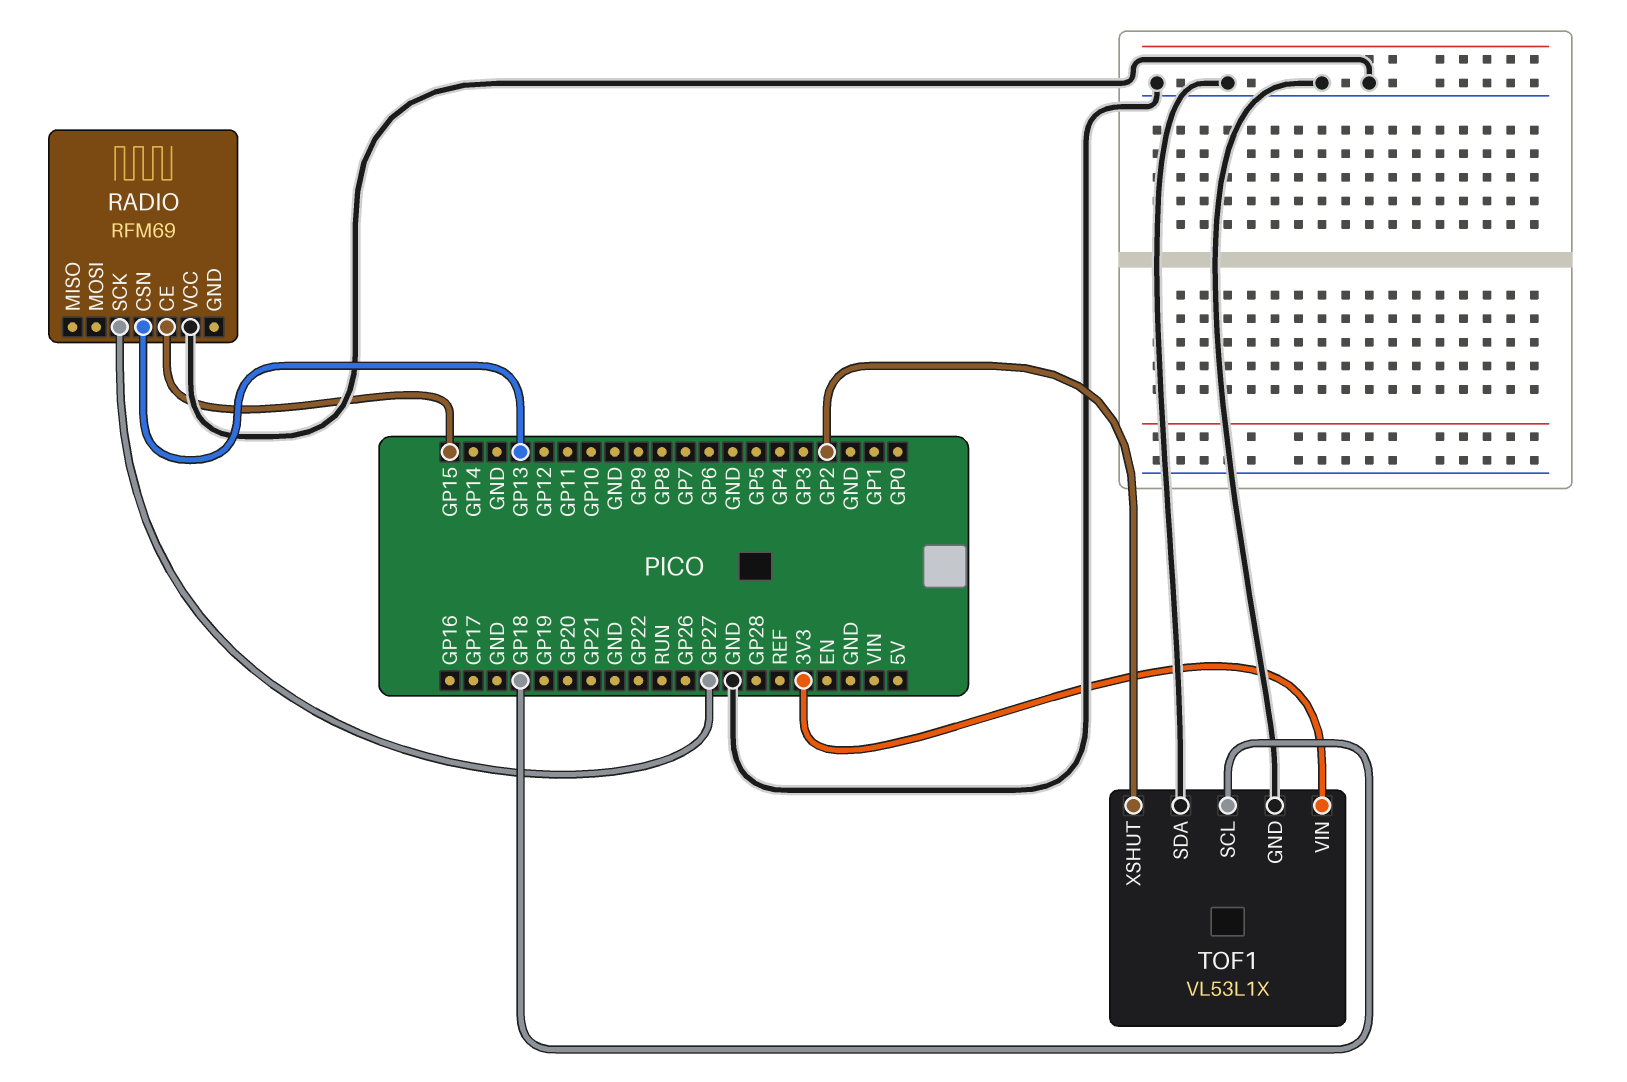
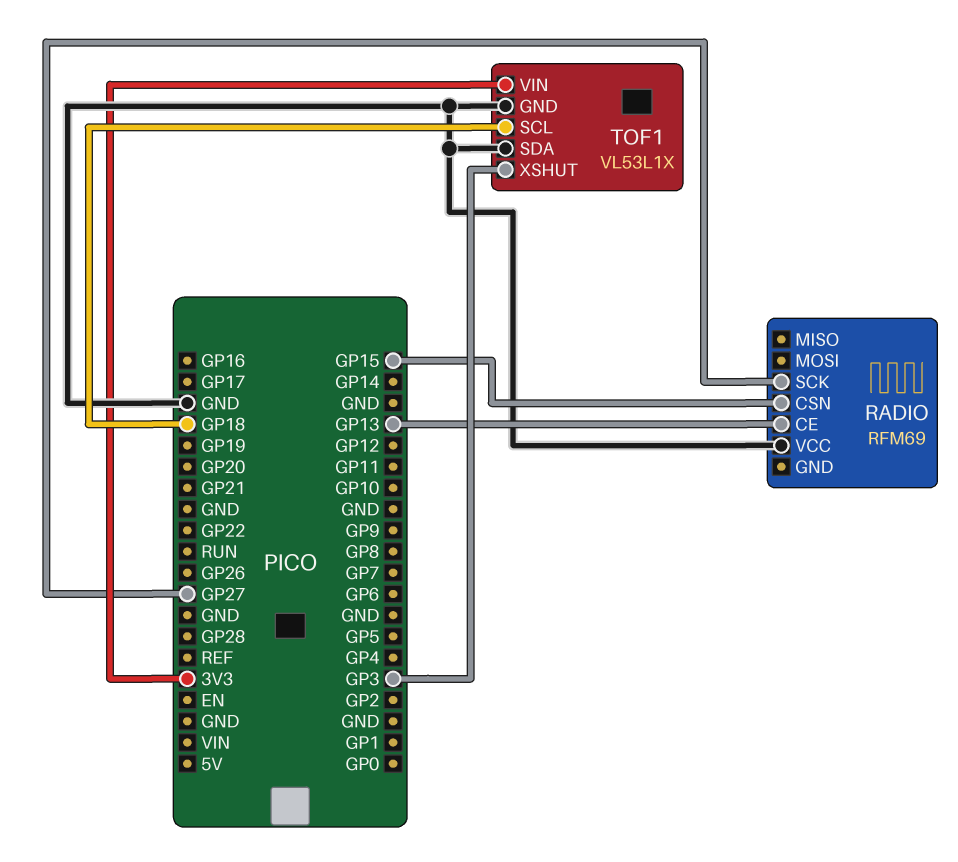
RADIO pin CE: GP15 -> GP13
RADIO pin CSN: GP13 -> GP15
TOF1 pin XSHUT: GP2 -> GP3

